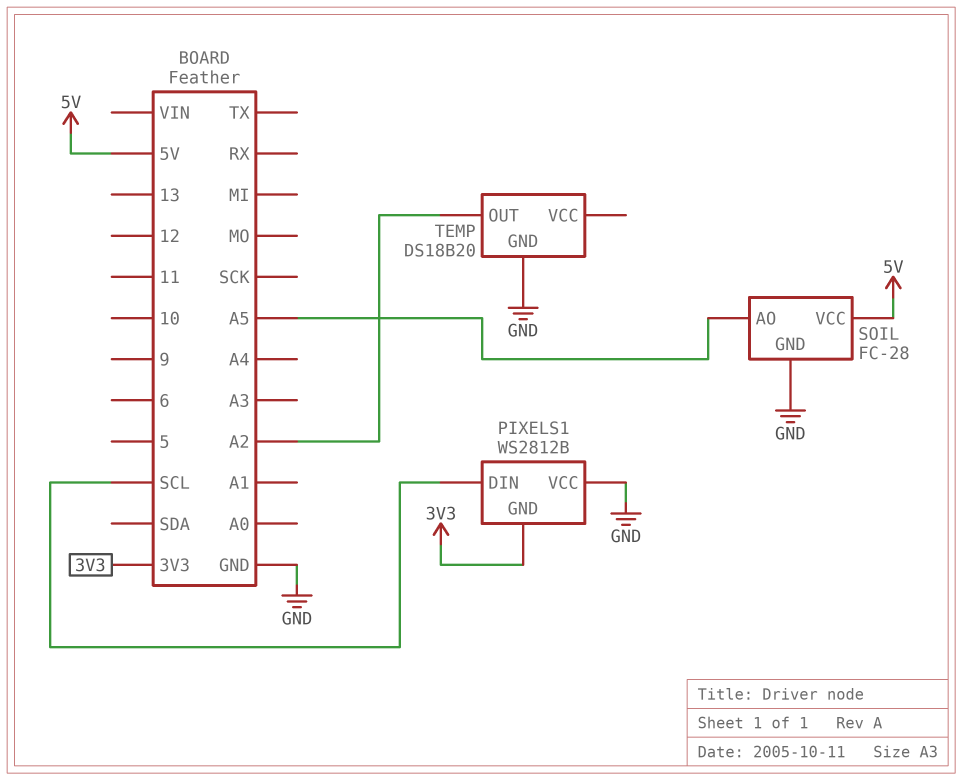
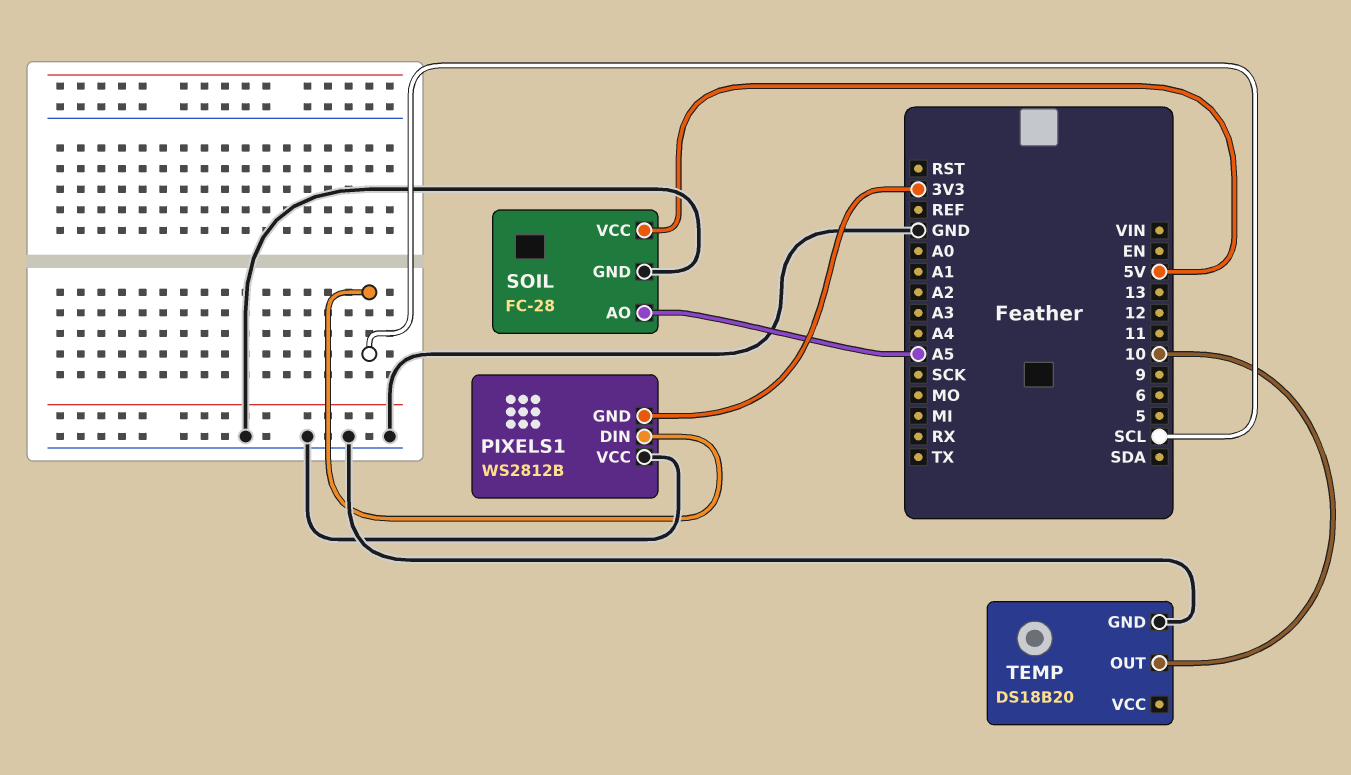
TEMP pin OUT: A2 -> 10

